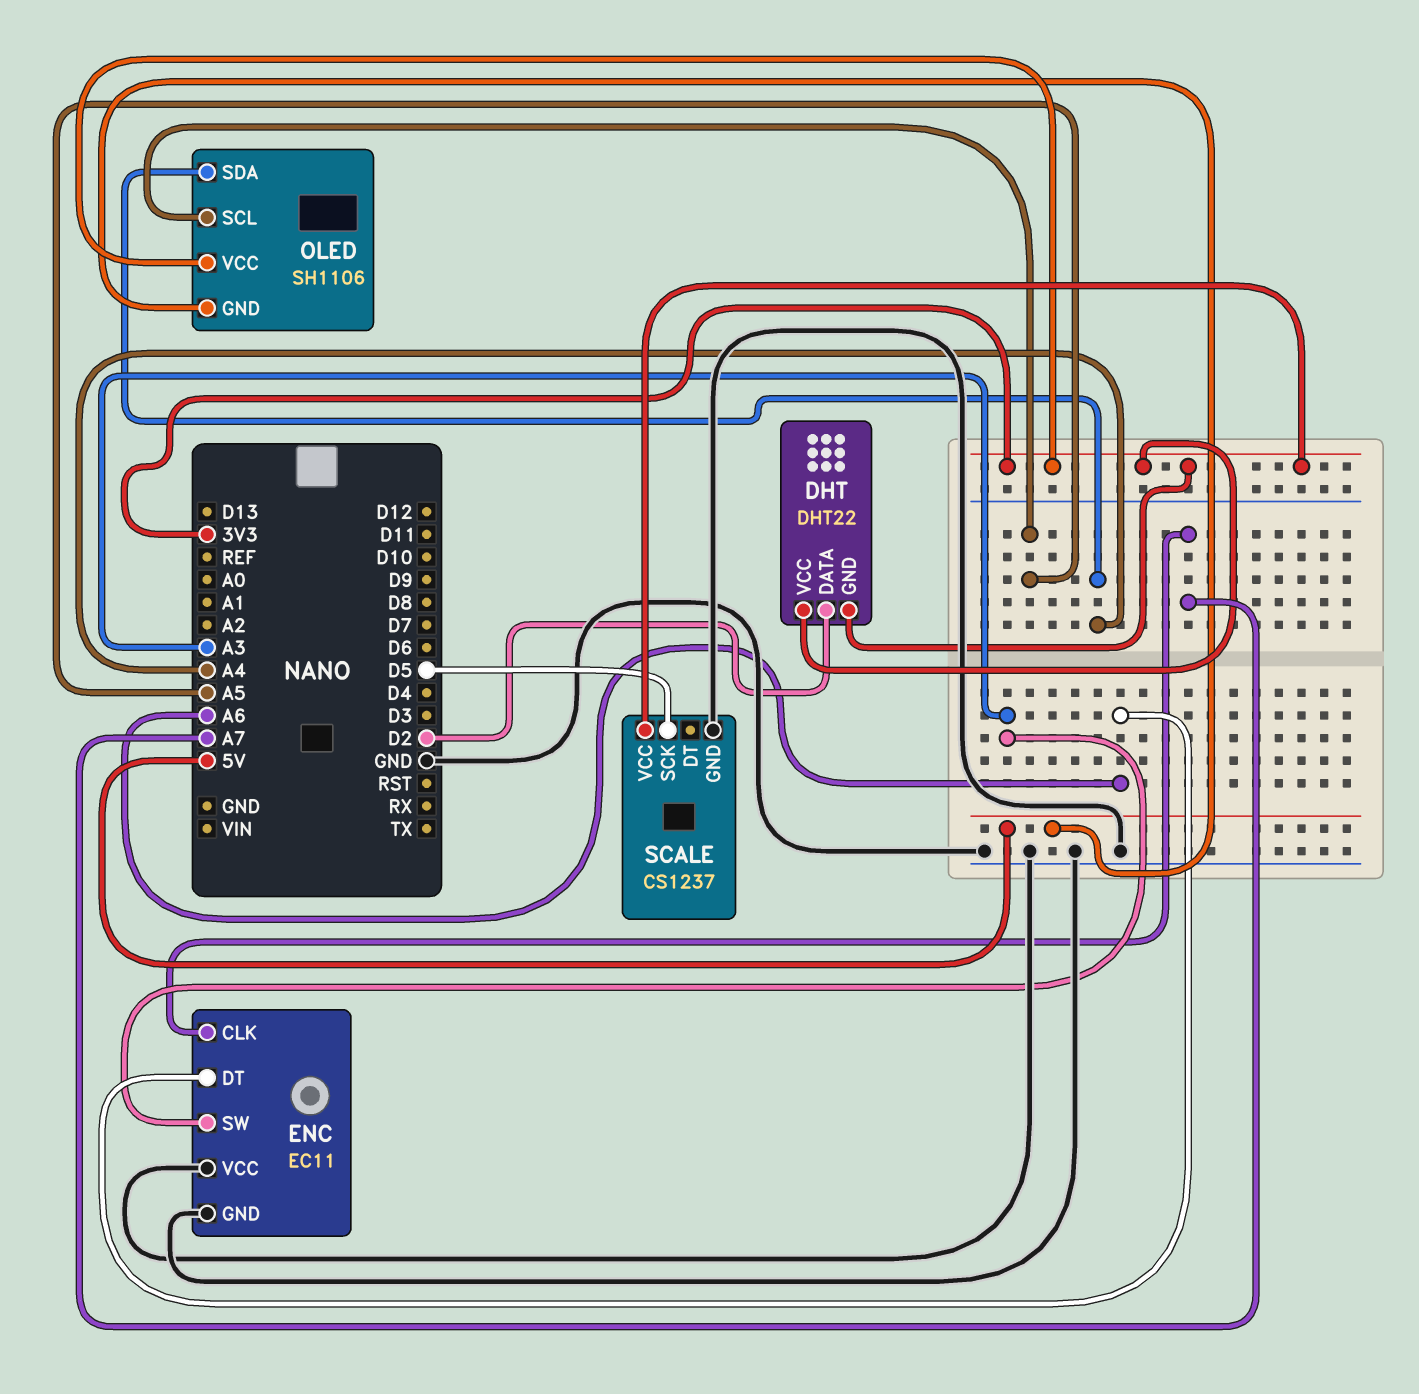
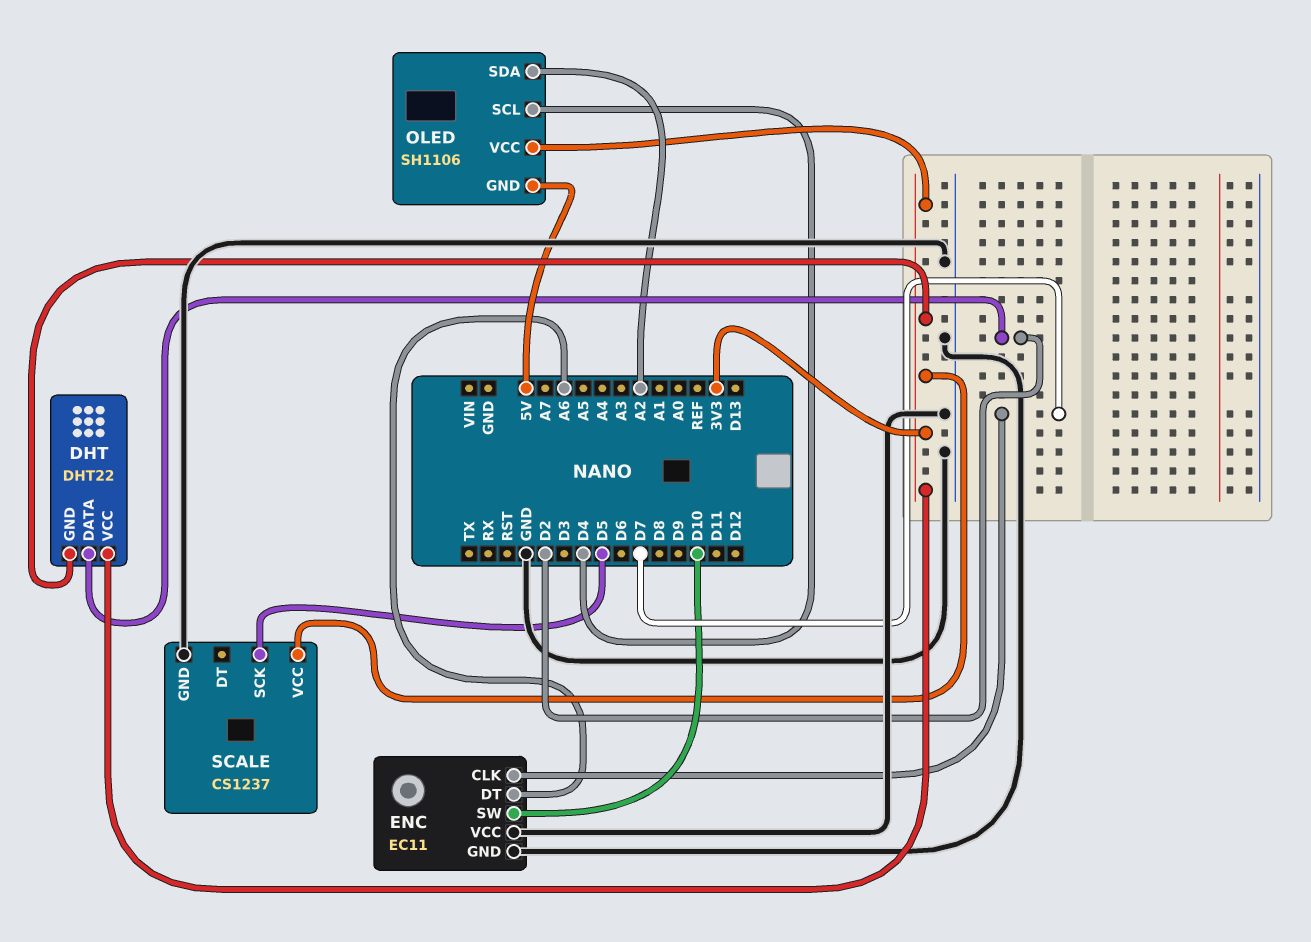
ENC pin CLK: A7 -> D7
ENC pin SW: A3 -> D10
OLED pin SCL: A5 -> D4
OLED pin SDA: A4 -> A2

